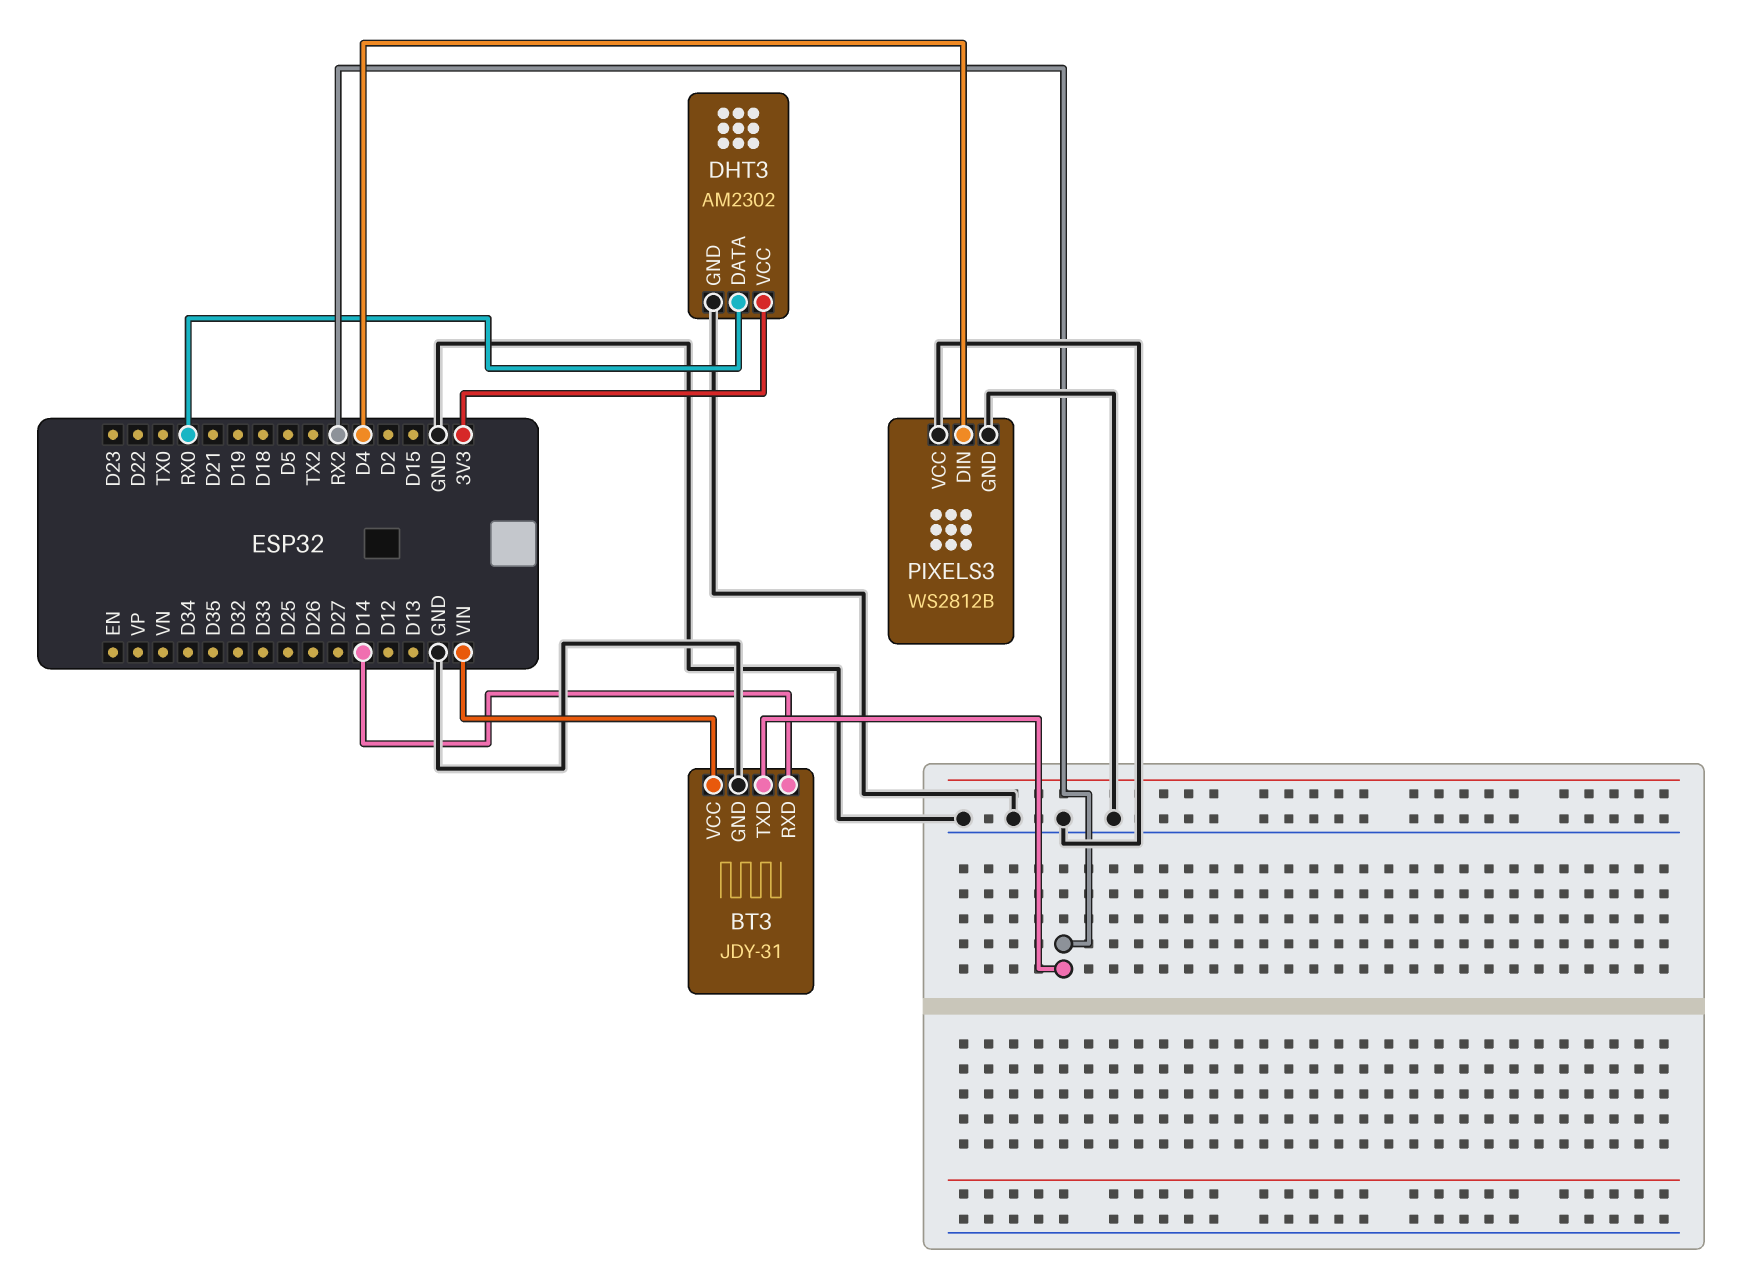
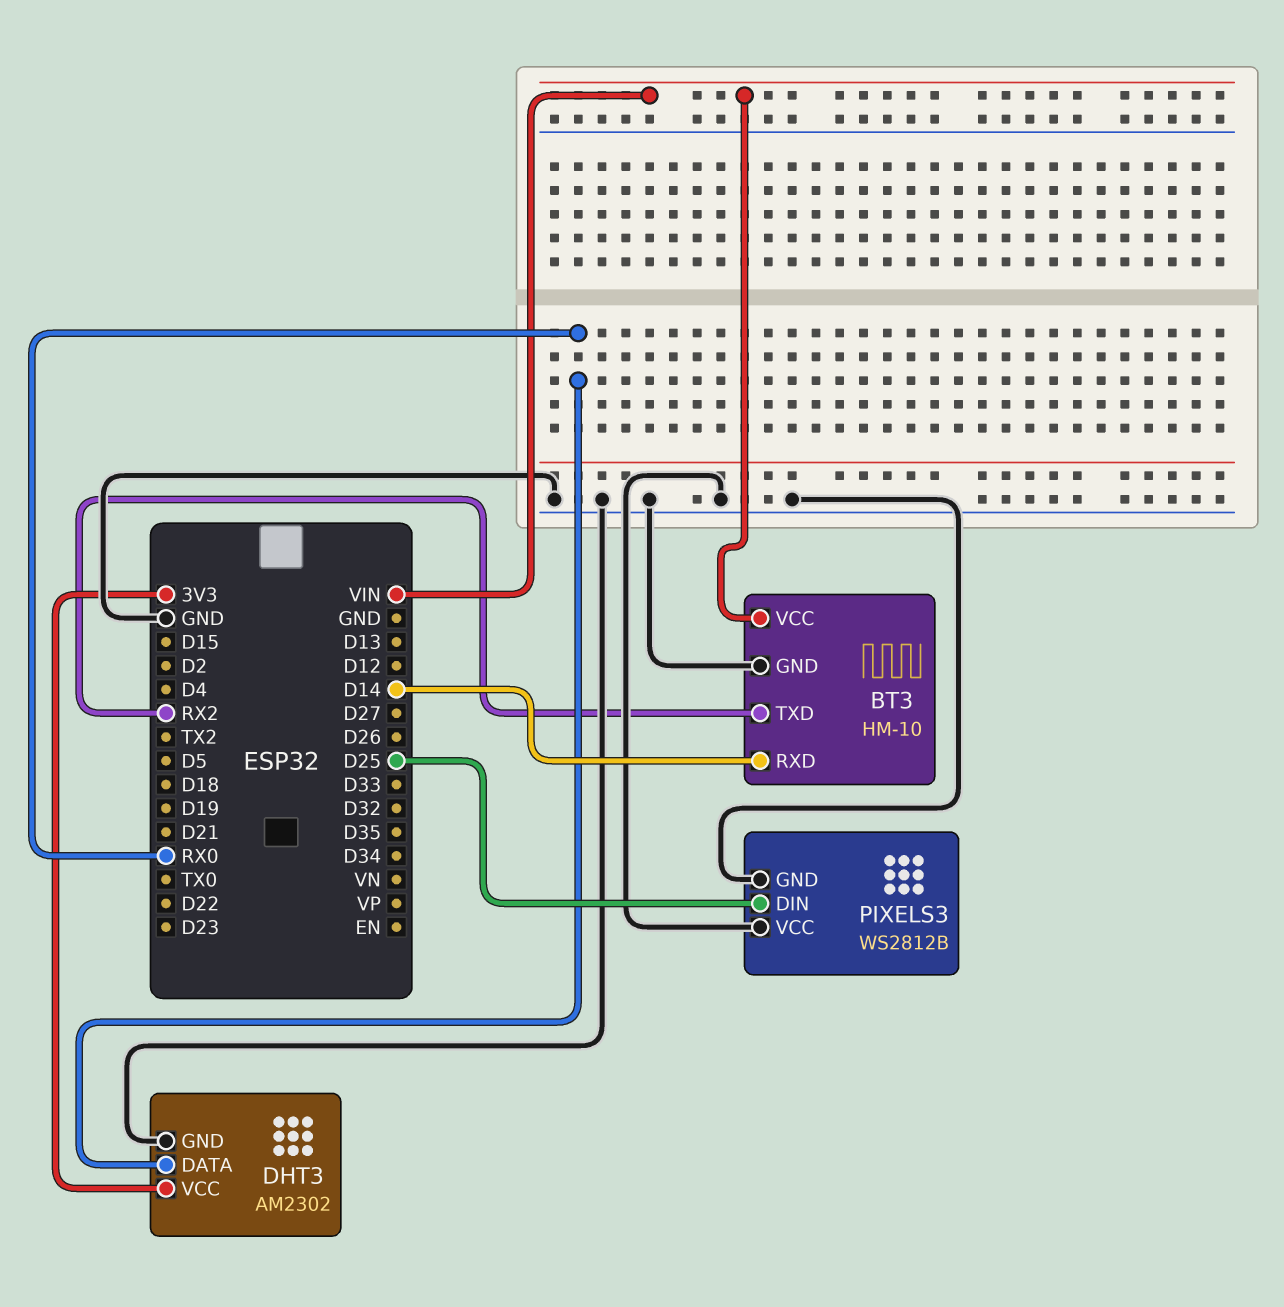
BT3: JDY-31 -> HM-10
PIXELS3 pin DIN: D4 -> D25

